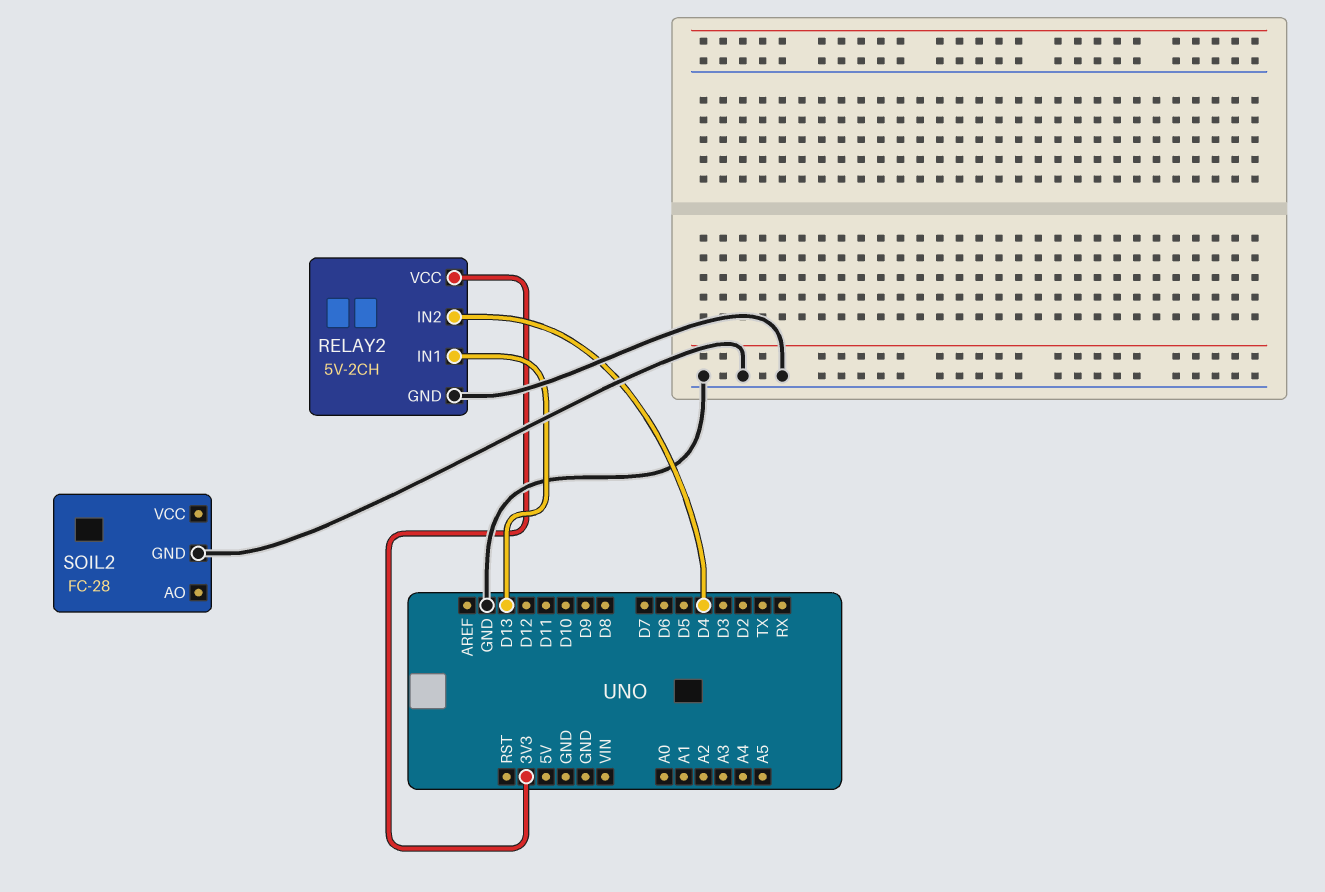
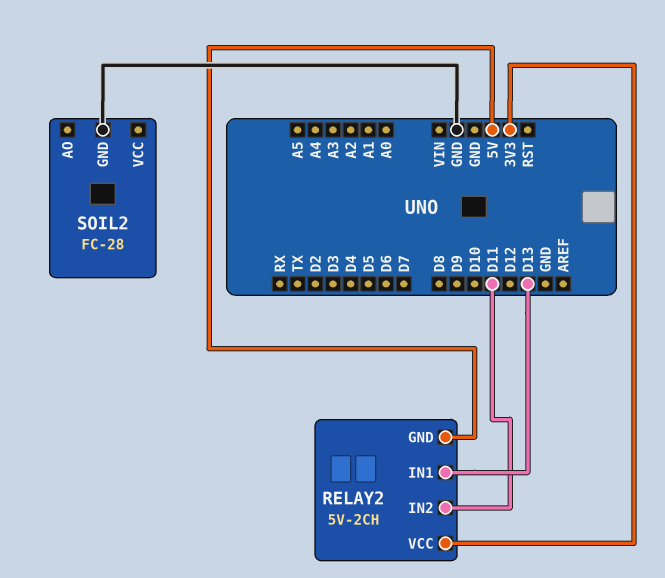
RELAY2 pin GND: GND -> 5V
RELAY2 pin IN2: D4 -> D11

